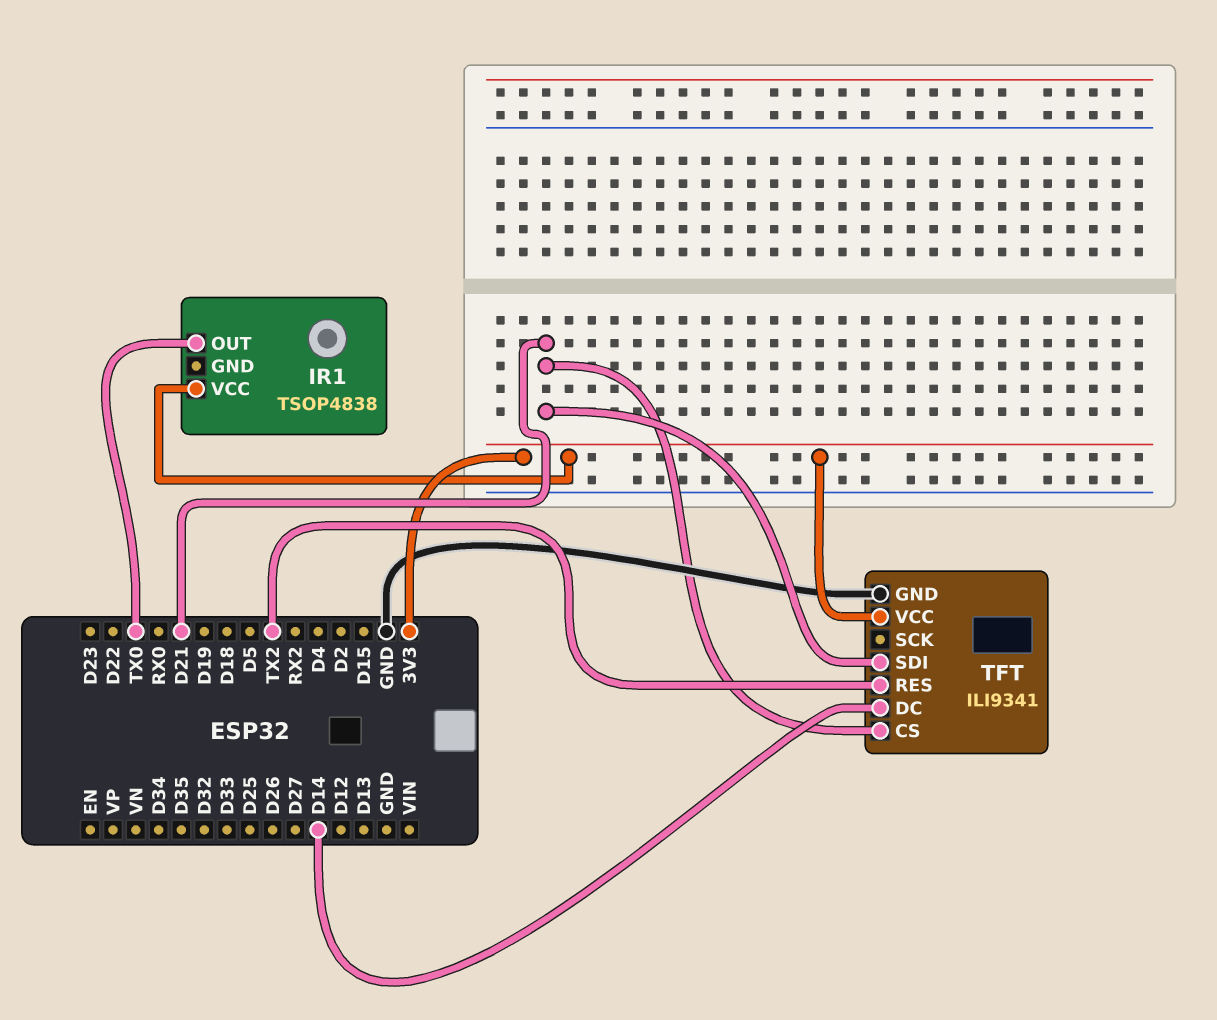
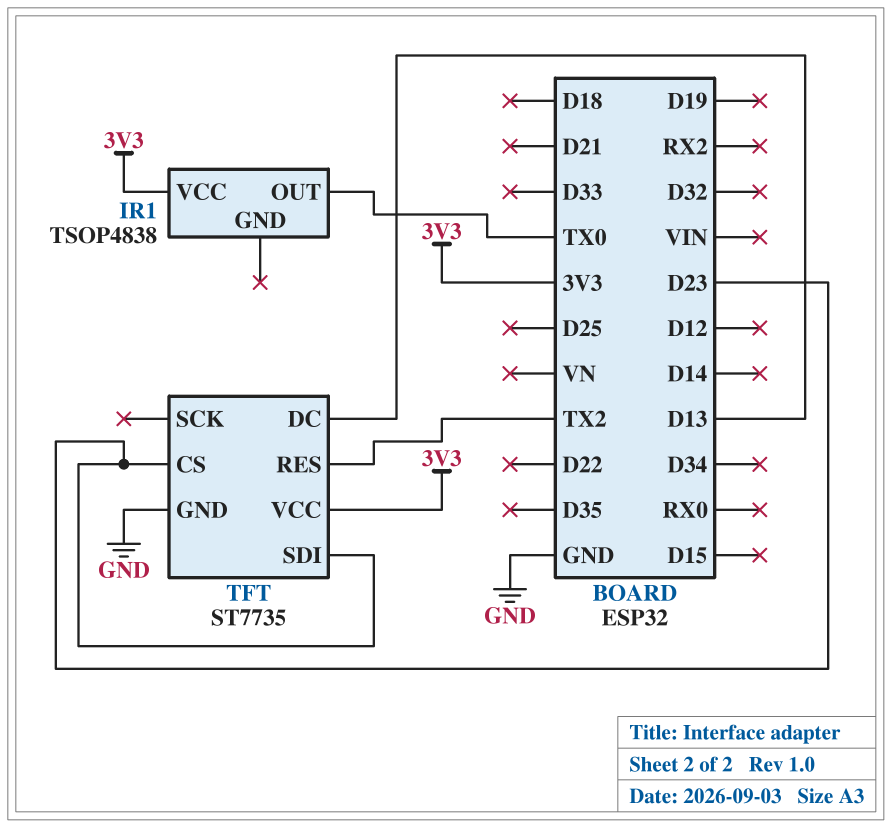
TFT: ILI9341 -> ST7735
TFT pin CS: D21 -> D23
TFT pin DC: D14 -> D13
TFT pin SDI: D21 -> D23

